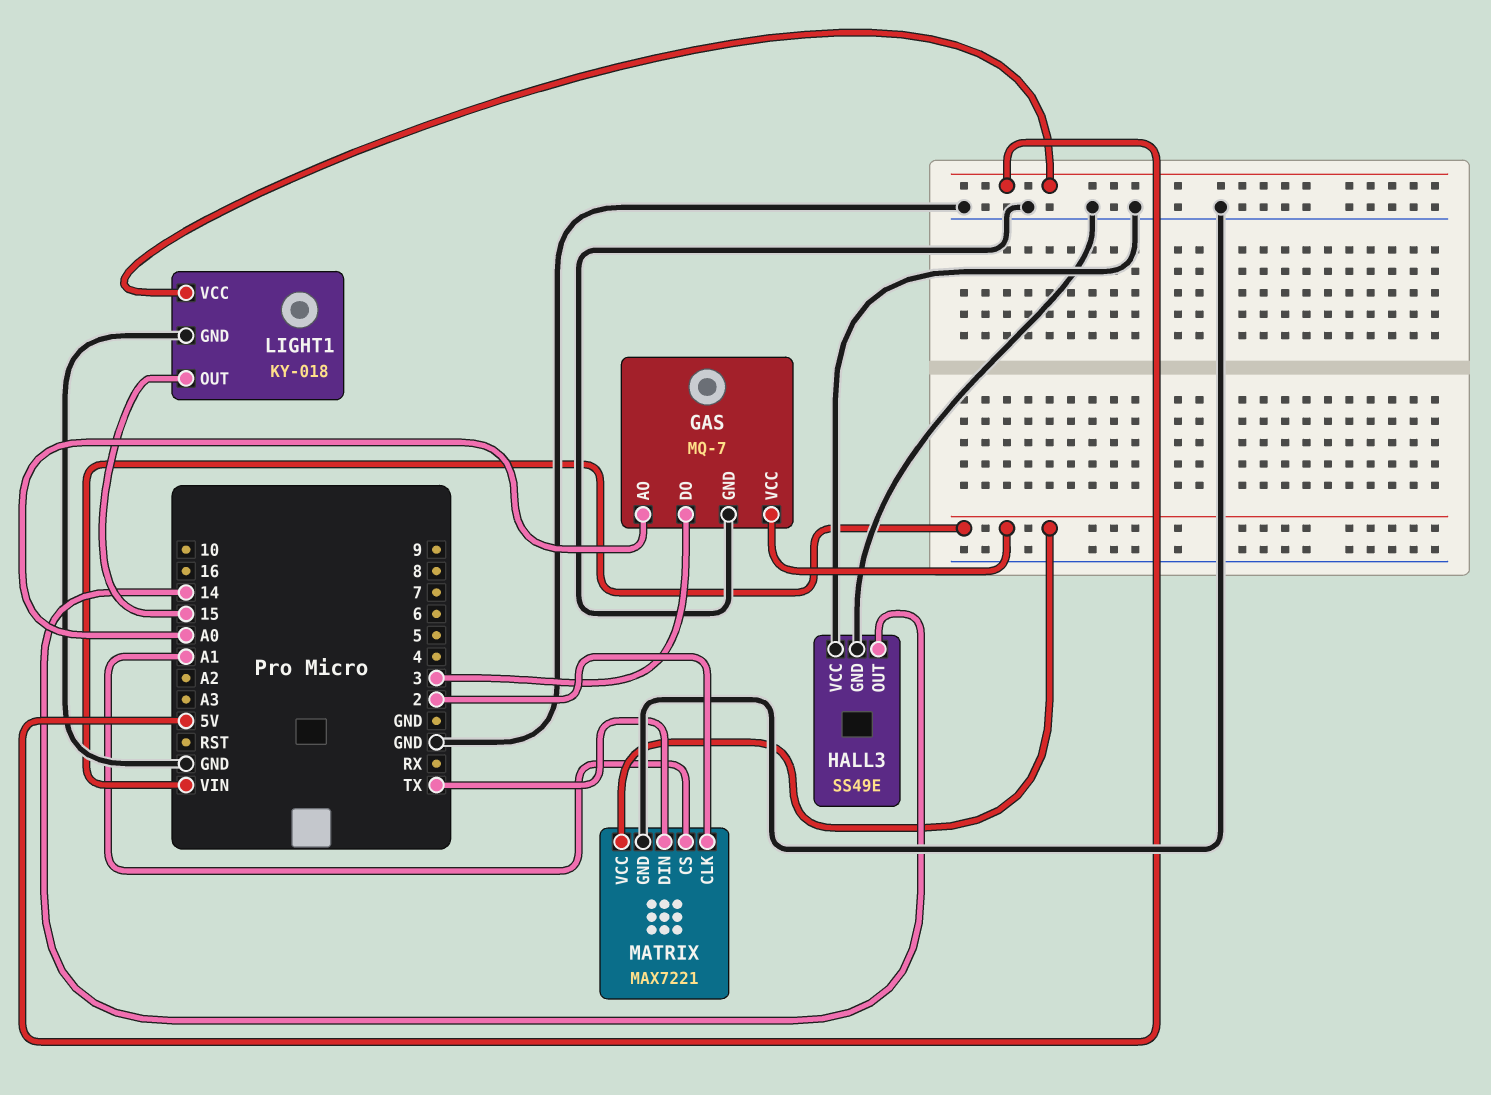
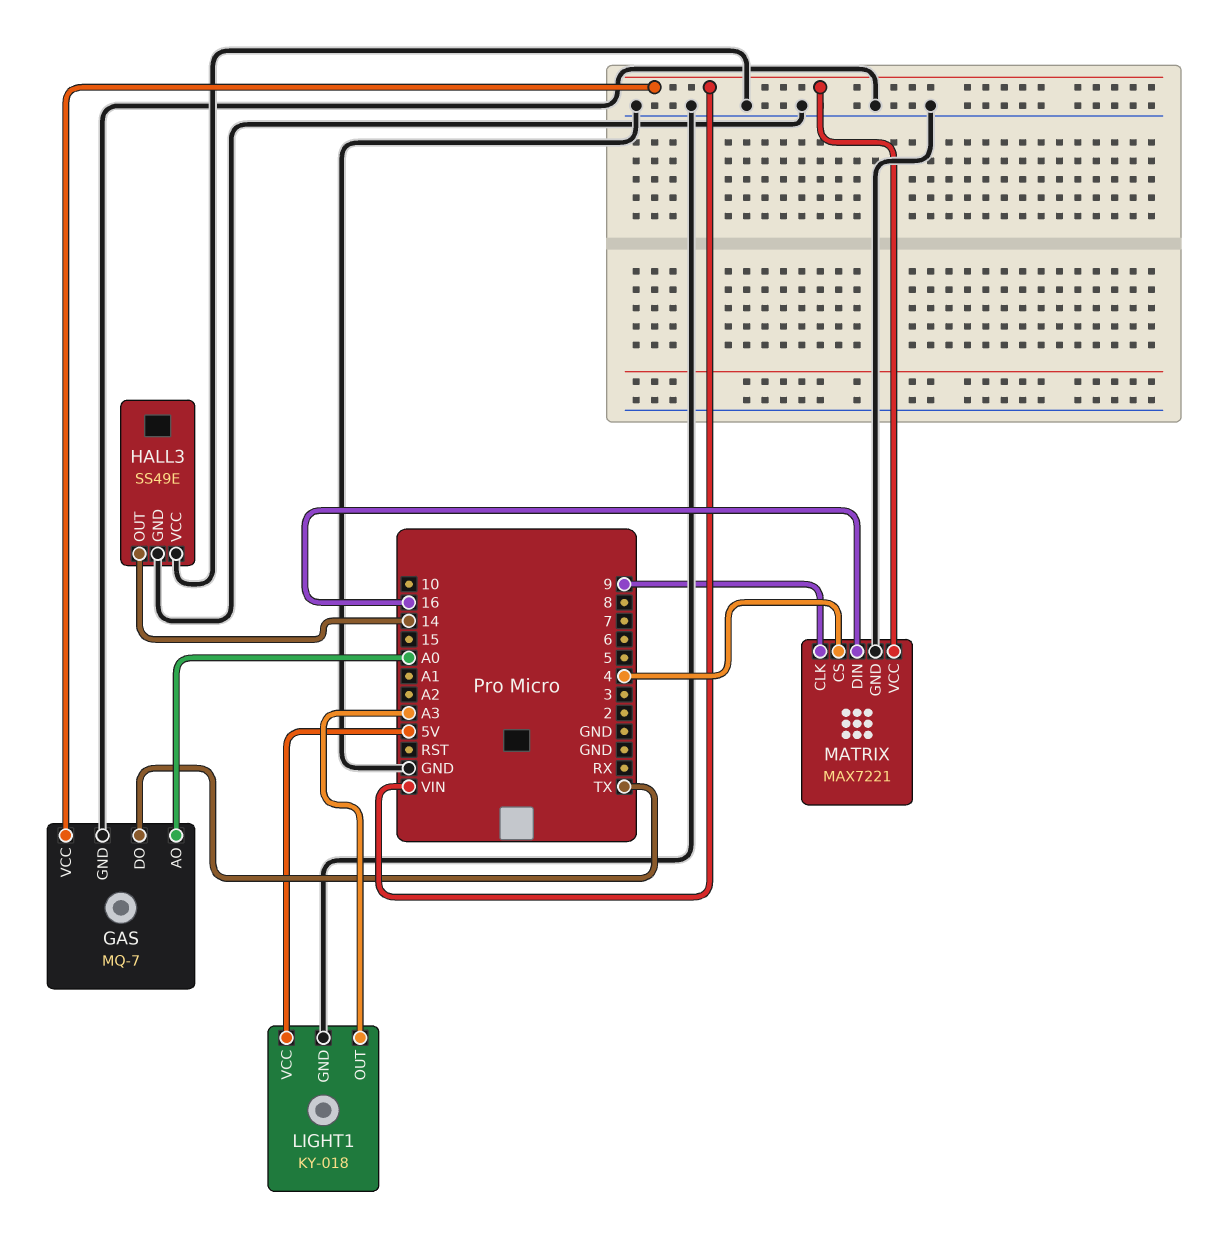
GAS pin DO: 3 -> TX
LIGHT1 pin OUT: 15 -> A3
MATRIX pin CLK: 2 -> 9
MATRIX pin CS: A1 -> 4
MATRIX pin DIN: TX -> 16

